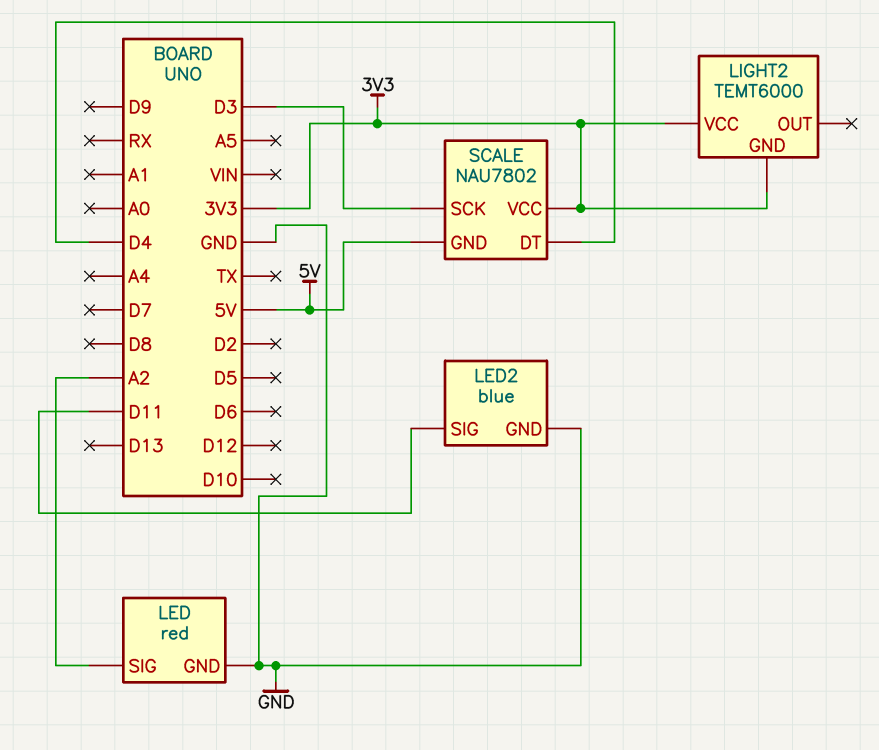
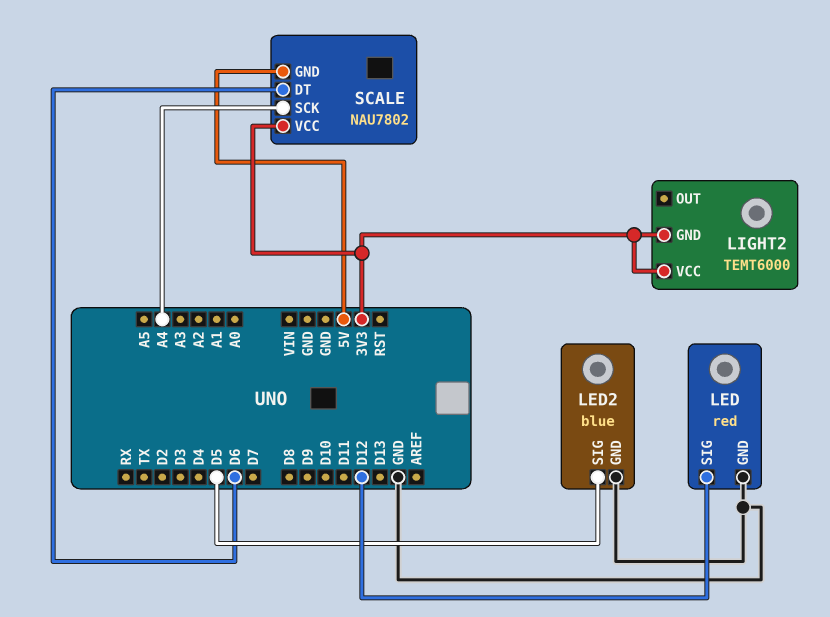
LED pin SIG: A2 -> D12
LED2 pin SIG: D11 -> D5
SCALE pin DT: D4 -> D6
SCALE pin SCK: D3 -> A4

